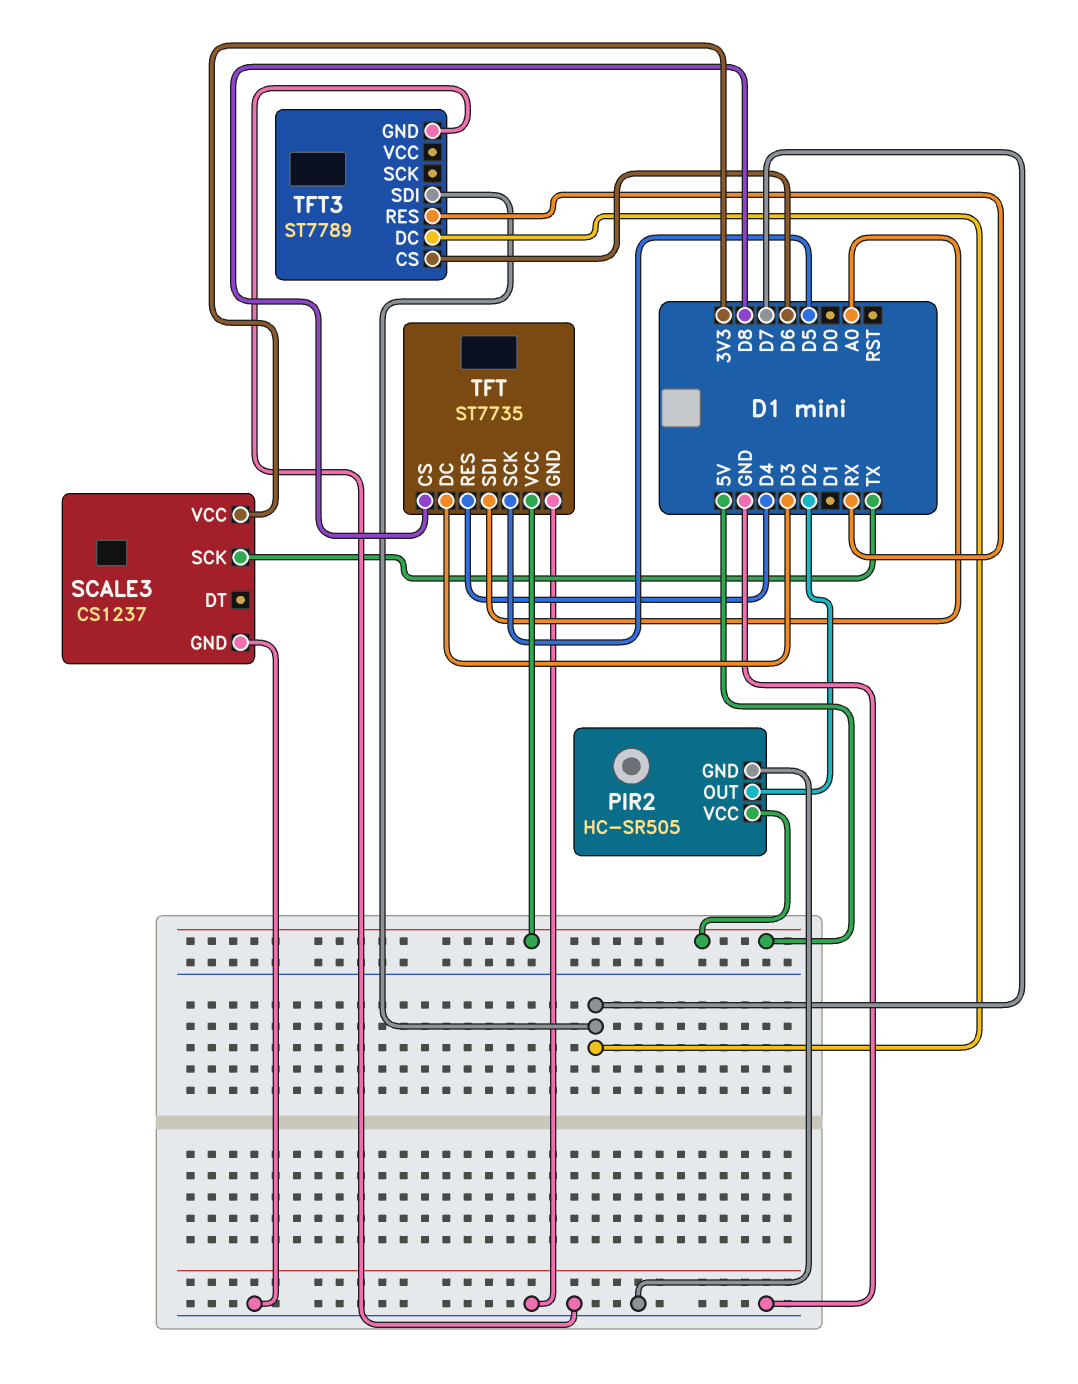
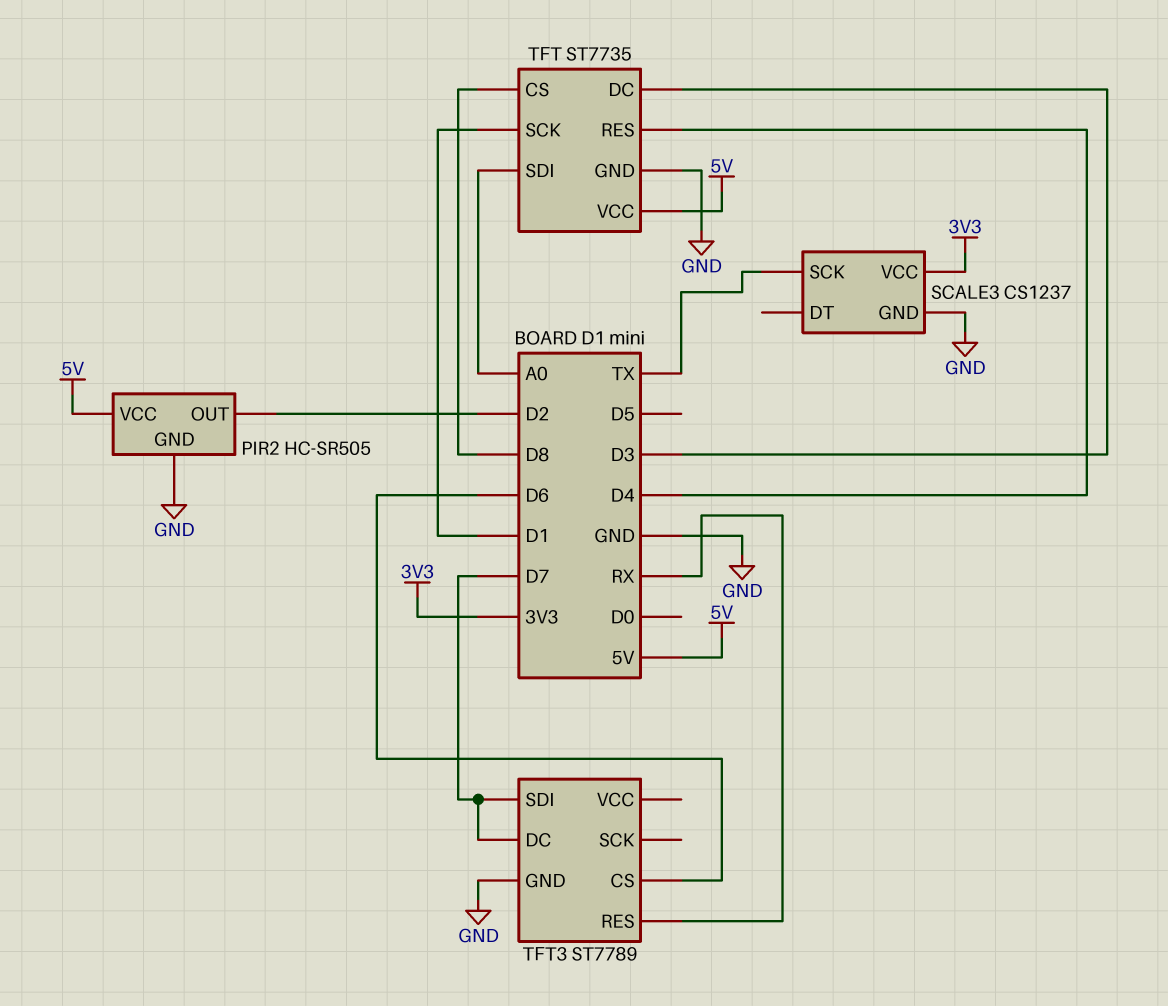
TFT pin SCK: D5 -> D1

